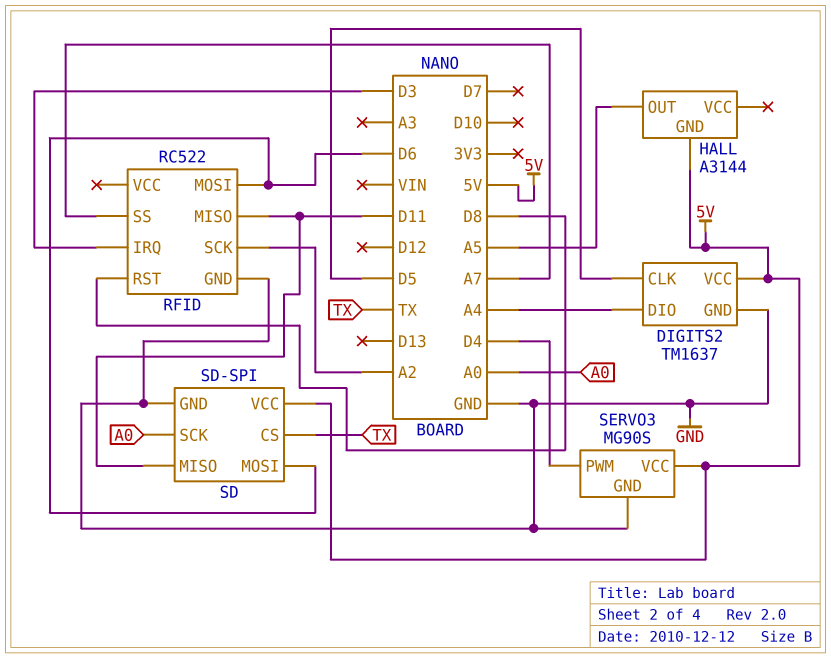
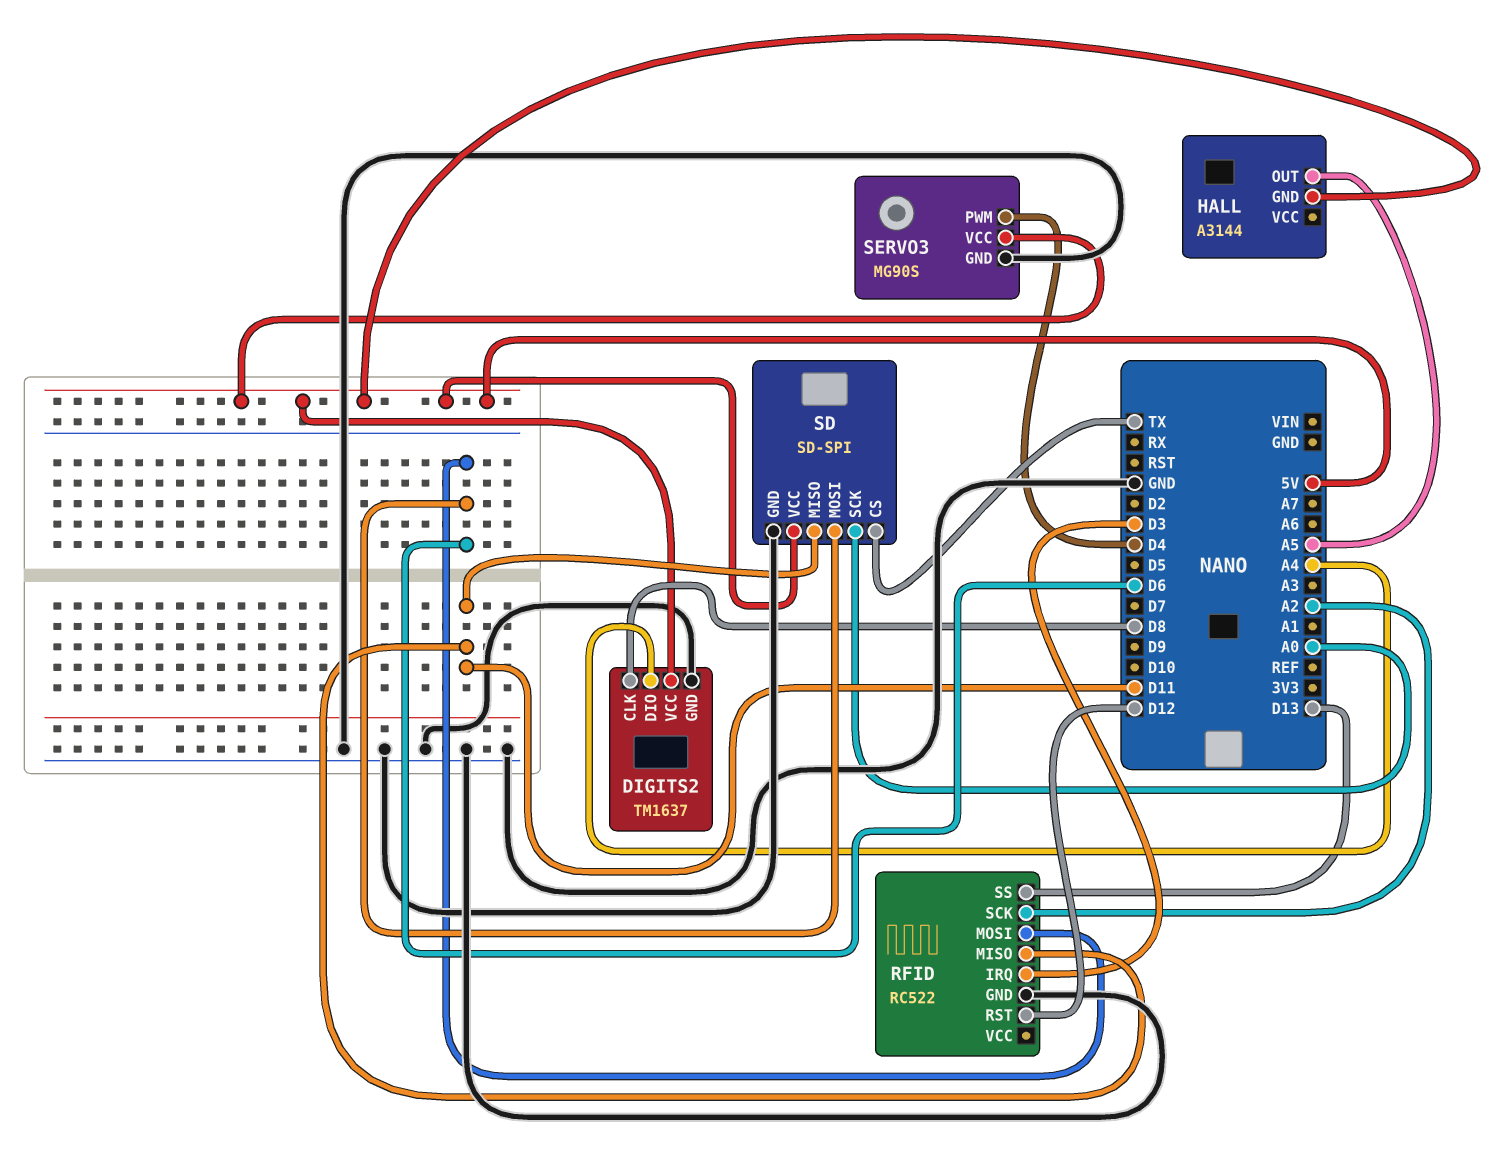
DIGITS2 pin CLK: D5 -> D8
RFID pin RST: D8 -> D12
RFID pin SS: A7 -> D13

